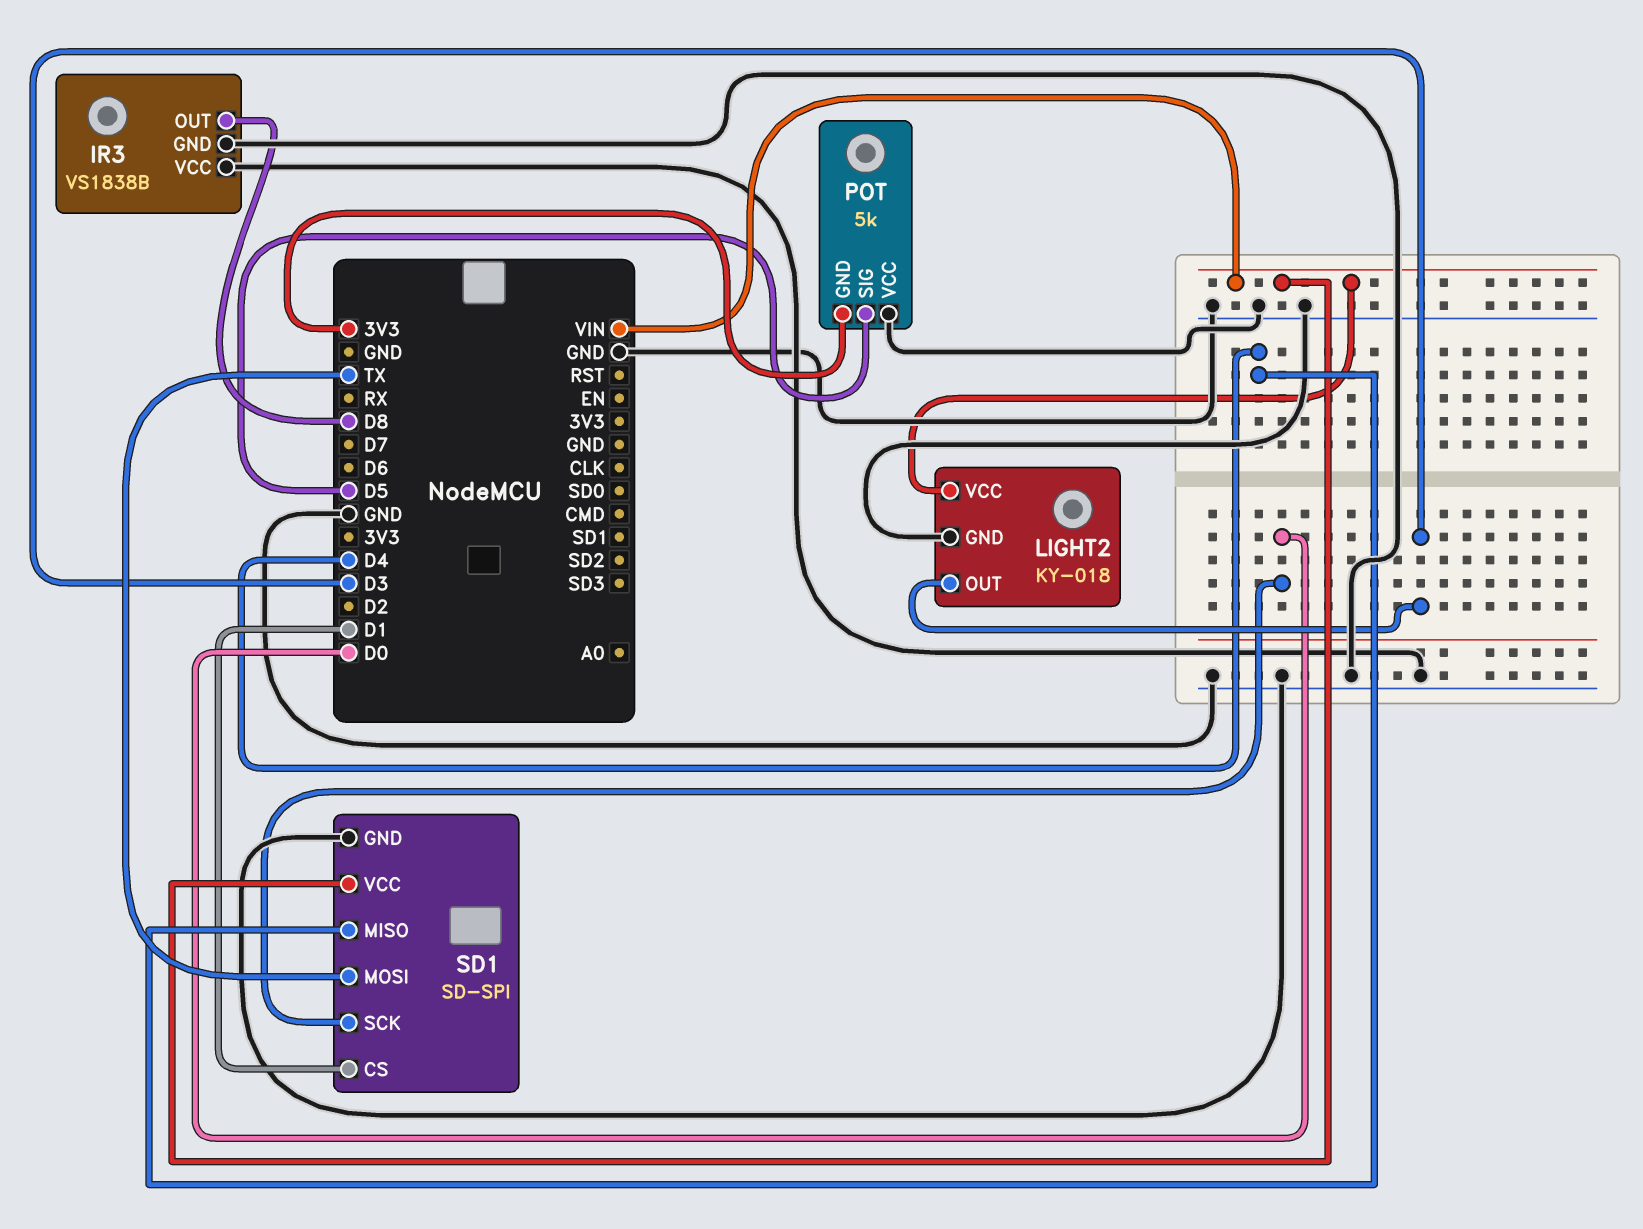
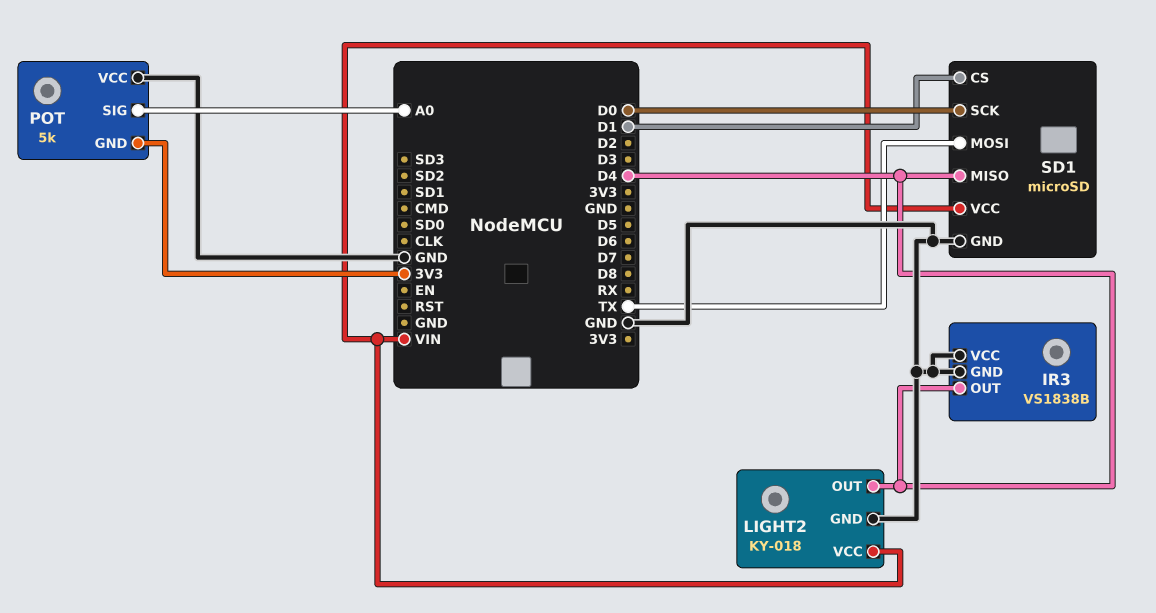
IR3 pin OUT: D8 -> D4
LIGHT2 pin OUT: D3 -> D4
POT pin SIG: D5 -> A0
SD1: SD-SPI -> microSD

